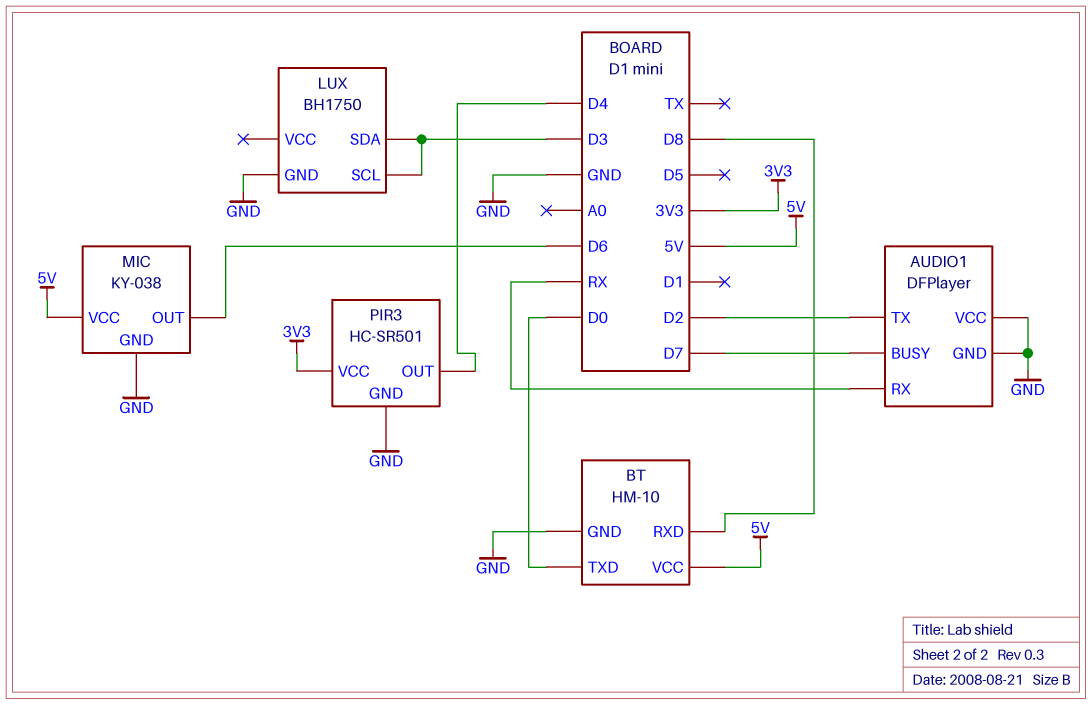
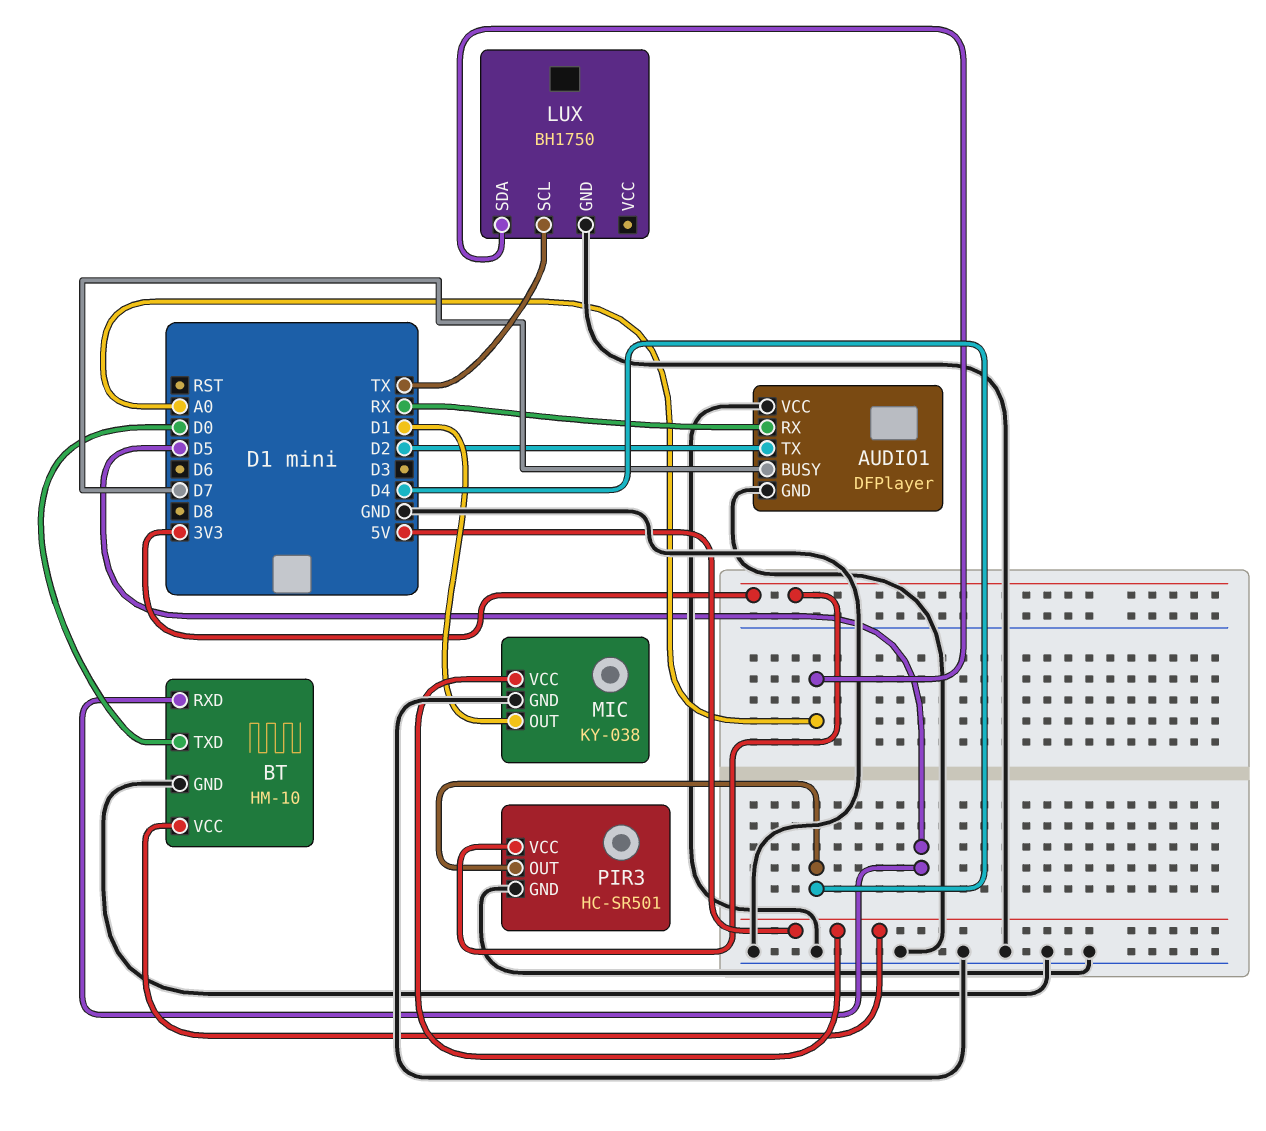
BT pin RXD: D8 -> D5
LUX pin SCL: D3 -> TX
LUX pin SDA: D3 -> A0
MIC pin OUT: D6 -> D1

